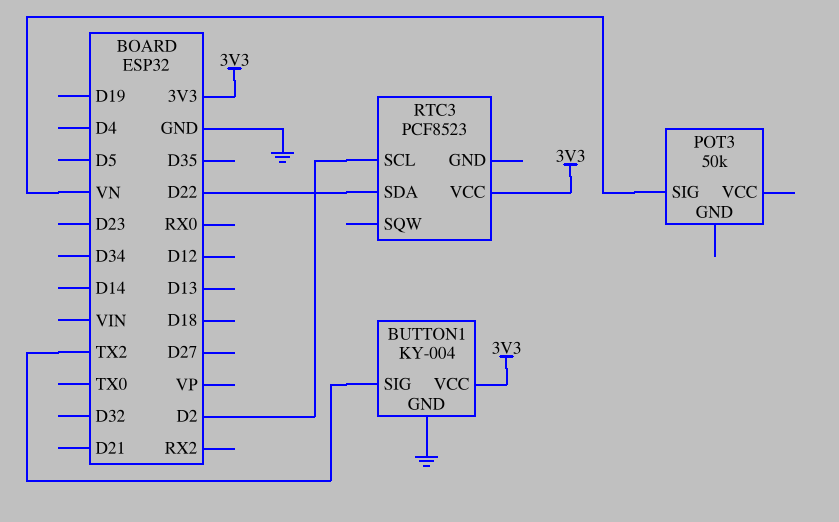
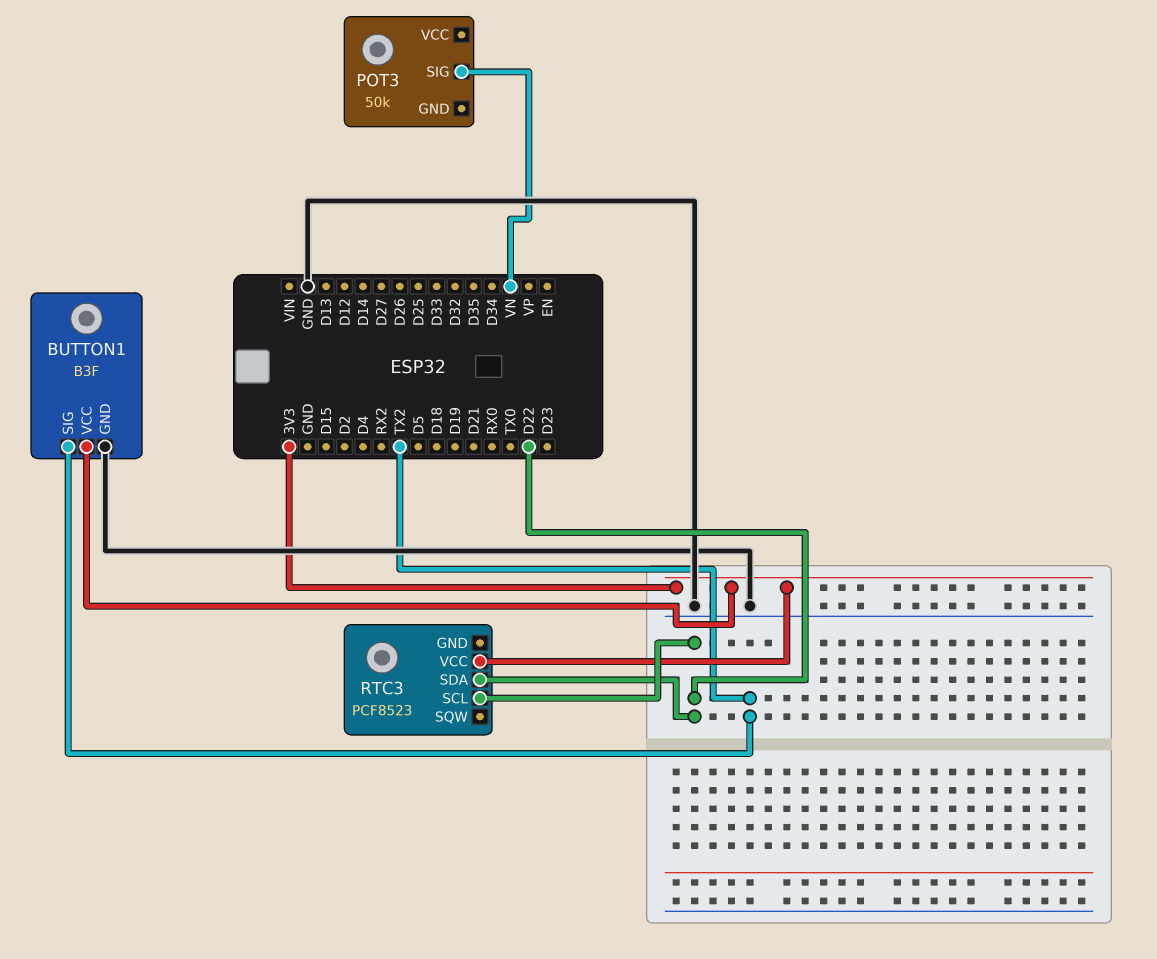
BUTTON1: KY-004 -> B3F
RTC3 pin SCL: D2 -> D22

